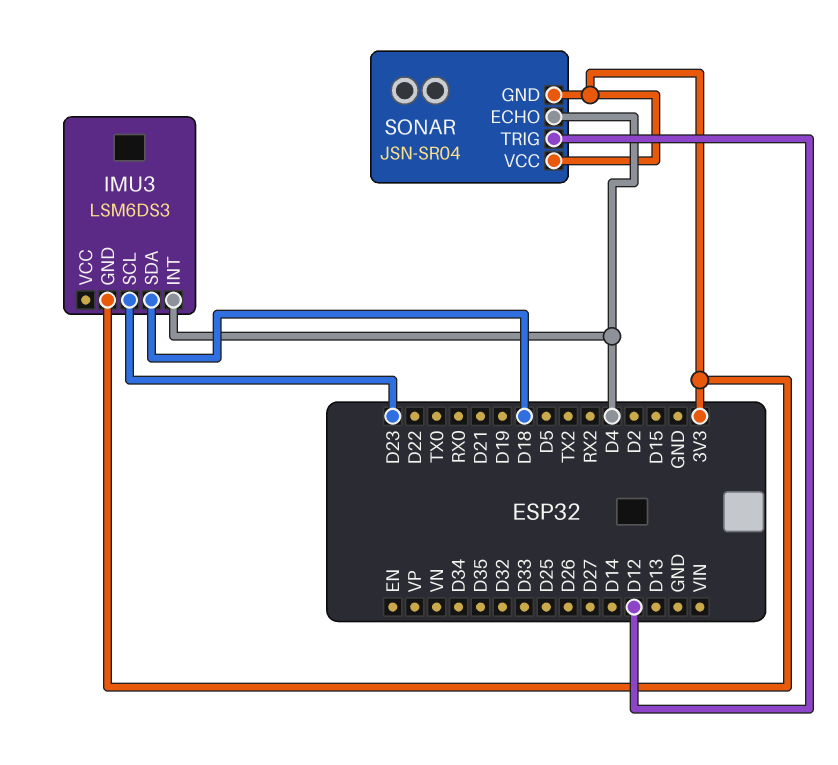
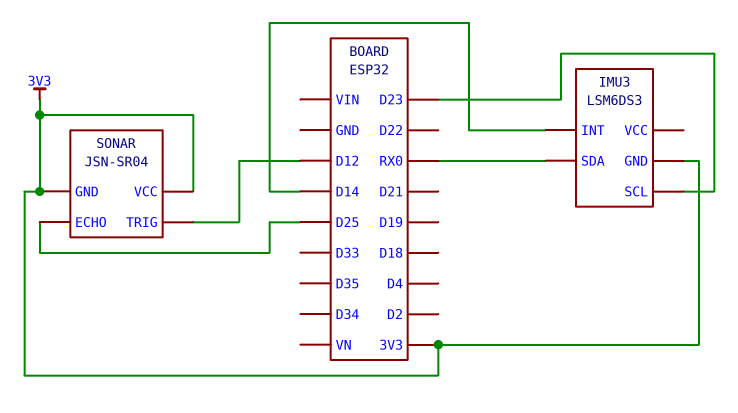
IMU3 pin INT: D4 -> D14
IMU3 pin SDA: D18 -> RX0
SONAR pin ECHO: D4 -> D25

